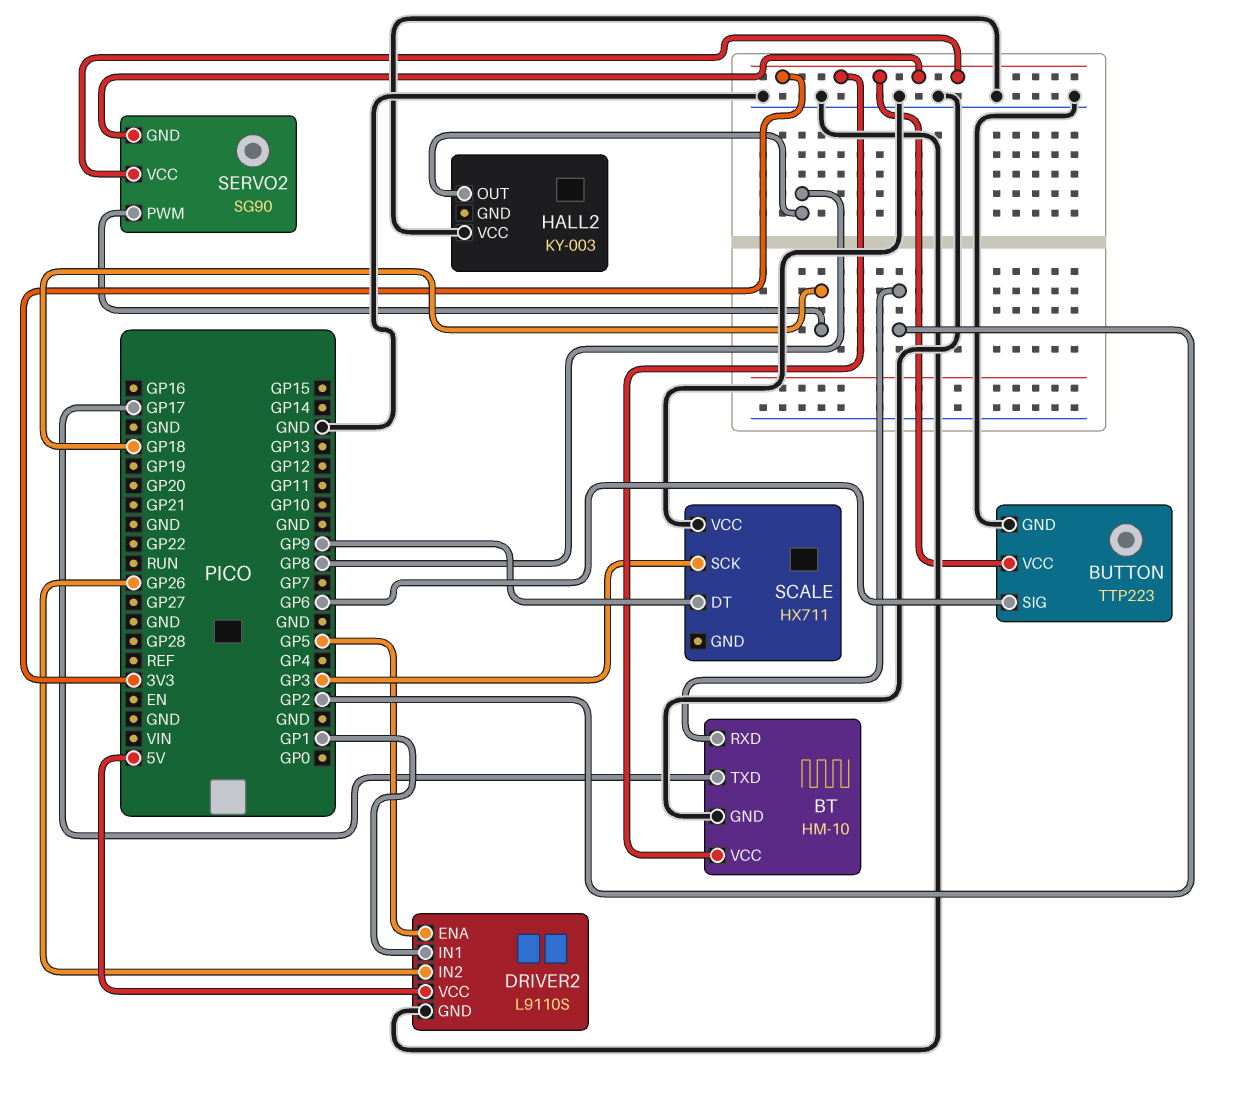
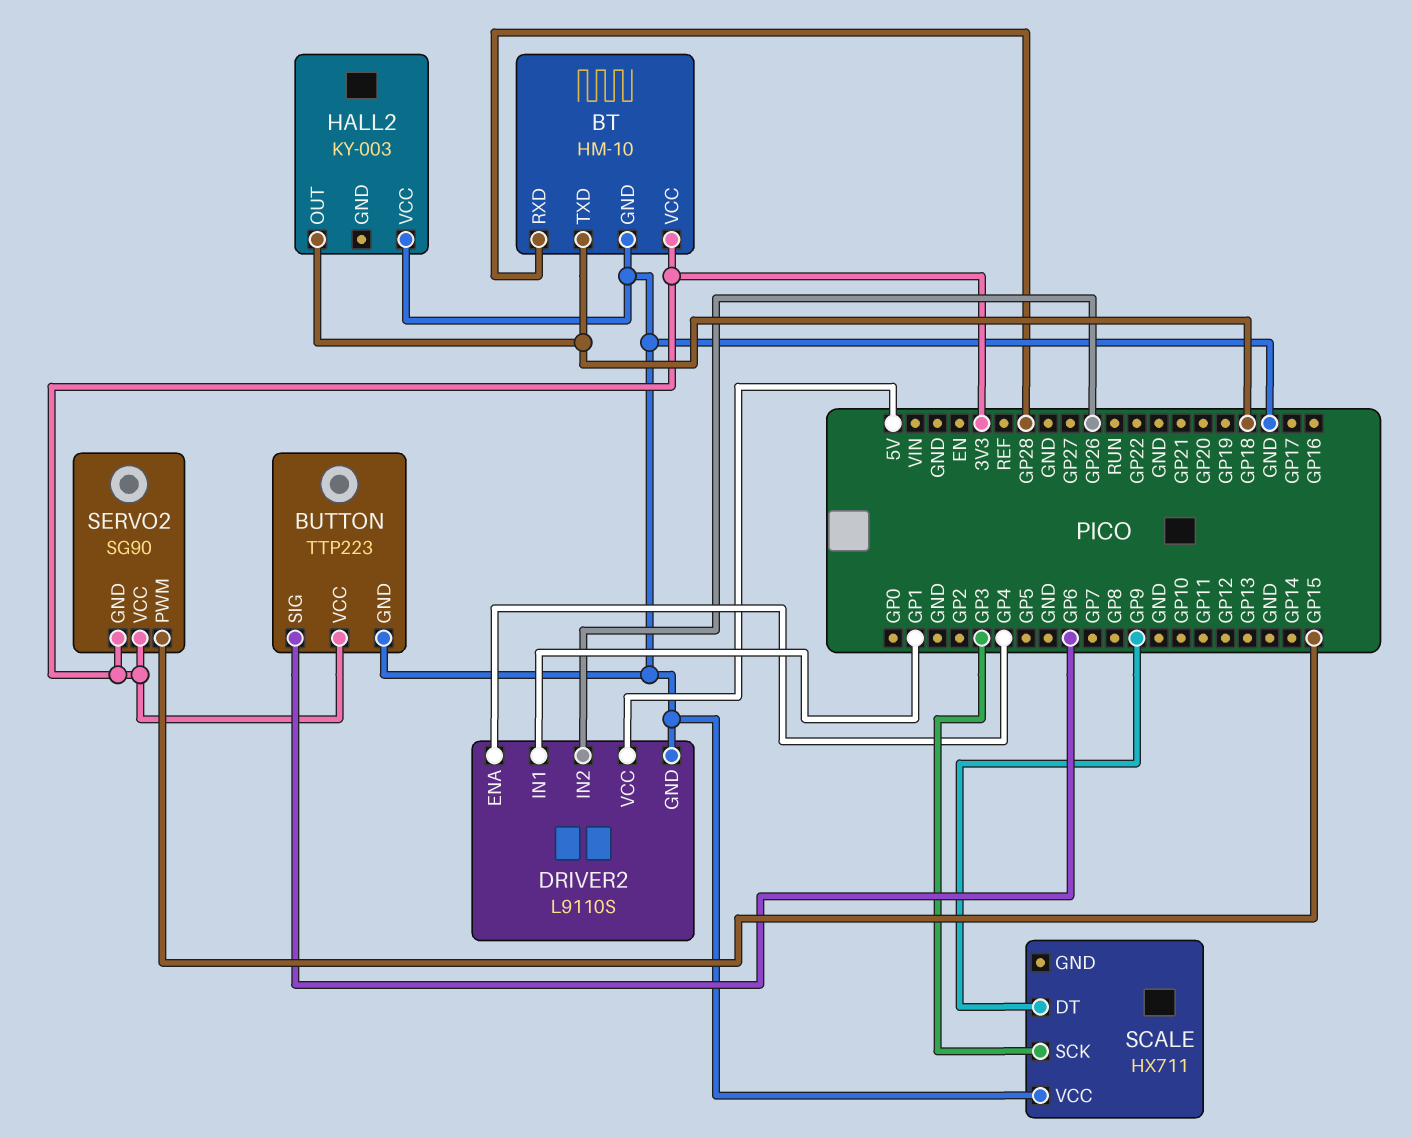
BT pin RXD: GP2 -> GP28
BT pin TXD: GP17 -> GP18
DRIVER2 pin ENA: GP5 -> GP4
HALL2 pin OUT: GP8 -> GP18
SERVO2 pin PWM: GP18 -> GP15

